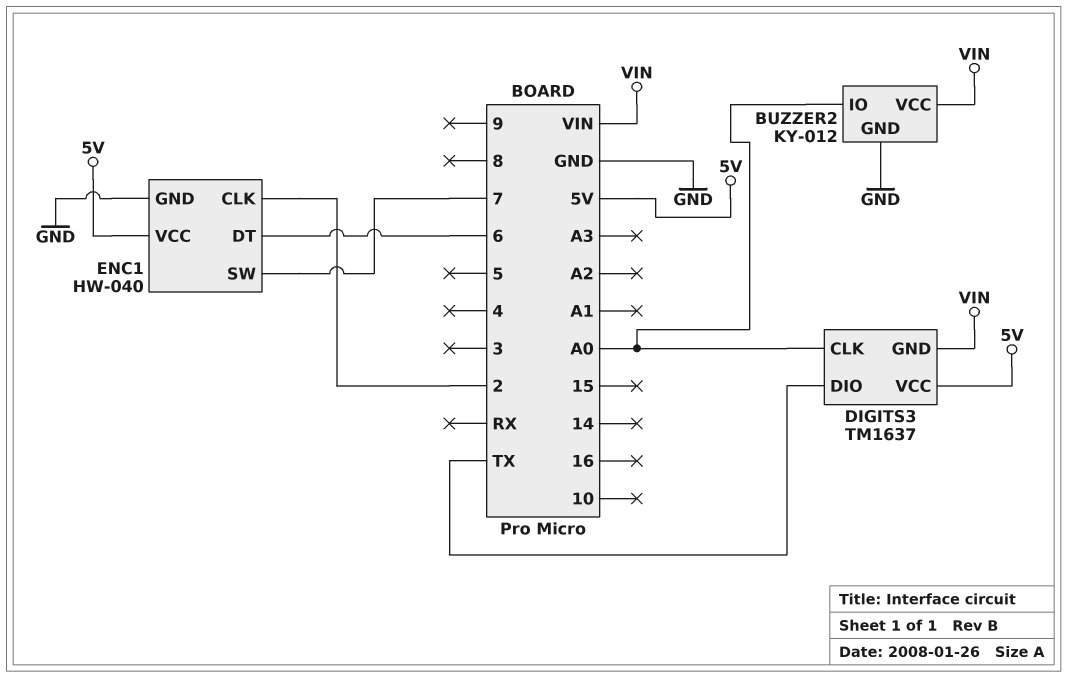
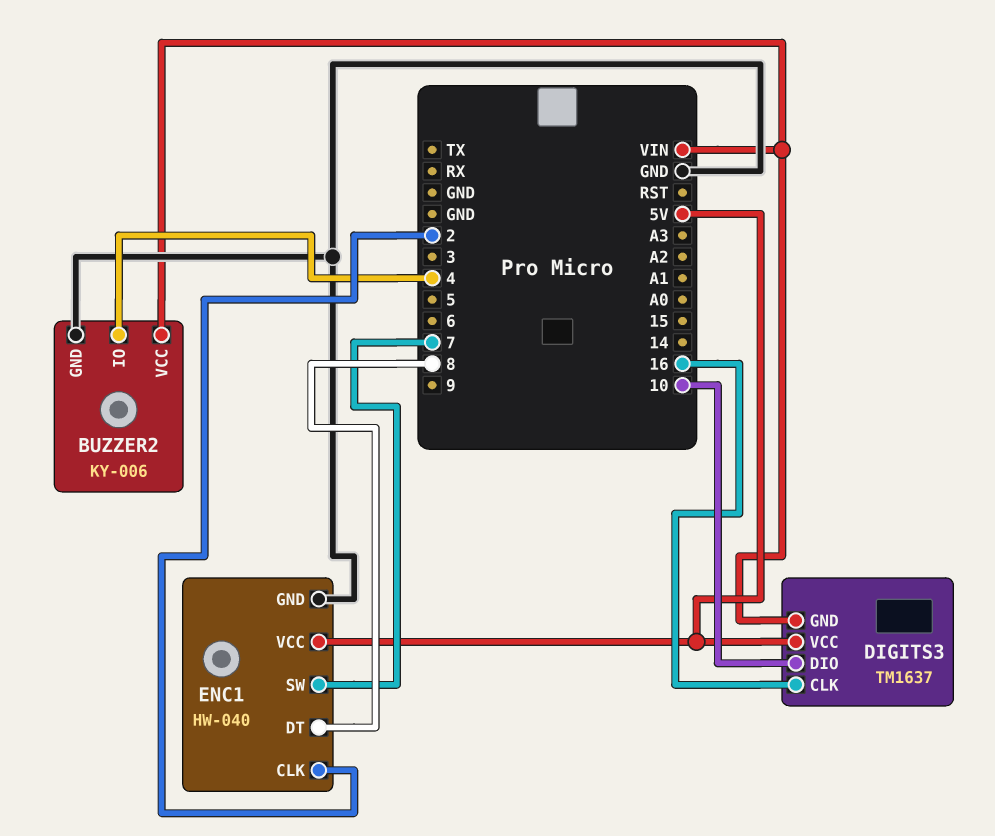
BUZZER2: KY-012 -> KY-006
BUZZER2 pin IO: A0 -> 4
DIGITS3 pin CLK: A0 -> 16
DIGITS3 pin DIO: TX -> 10
ENC1 pin DT: 6 -> 8

